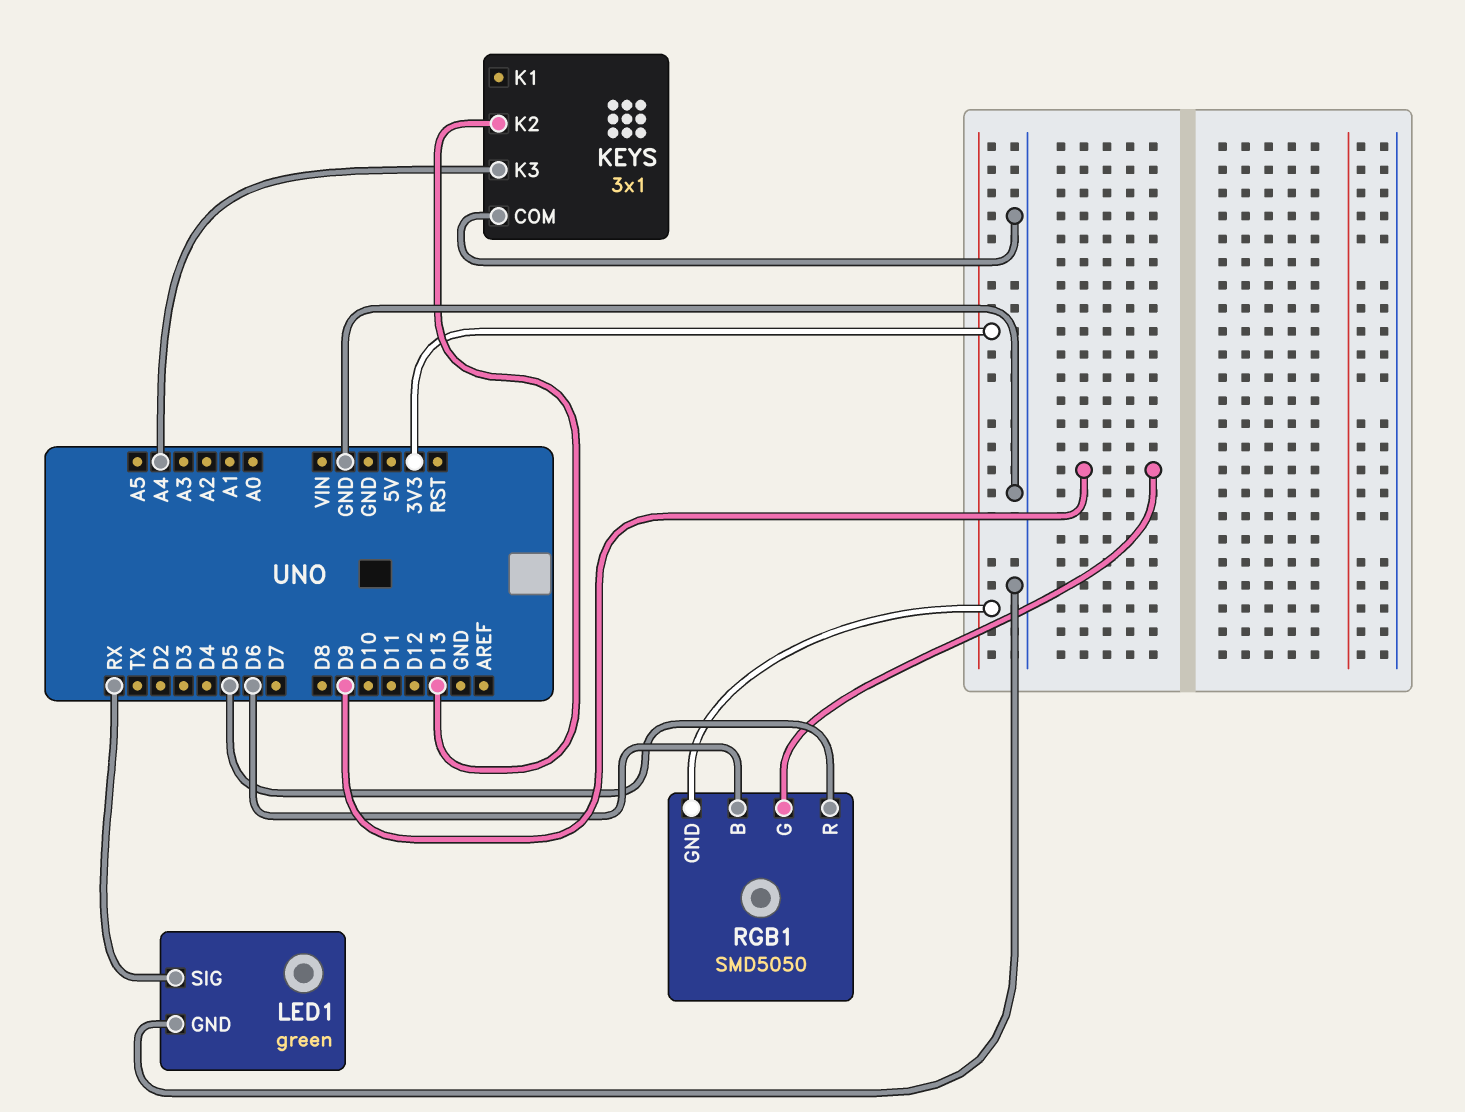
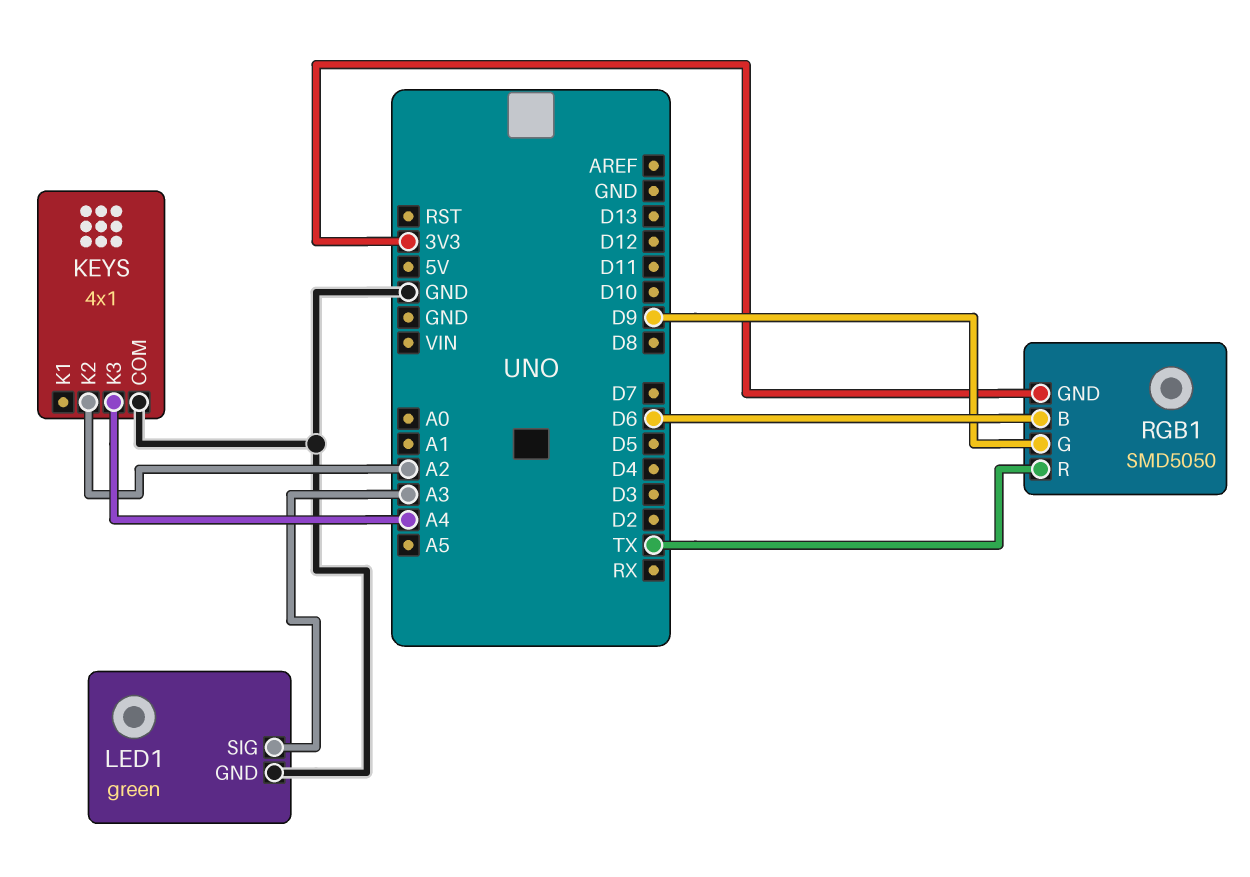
KEYS: 3x1 -> 4x1
KEYS pin K2: D13 -> A2
LED1 pin SIG: RX -> A3
RGB1 pin R: D5 -> TX

